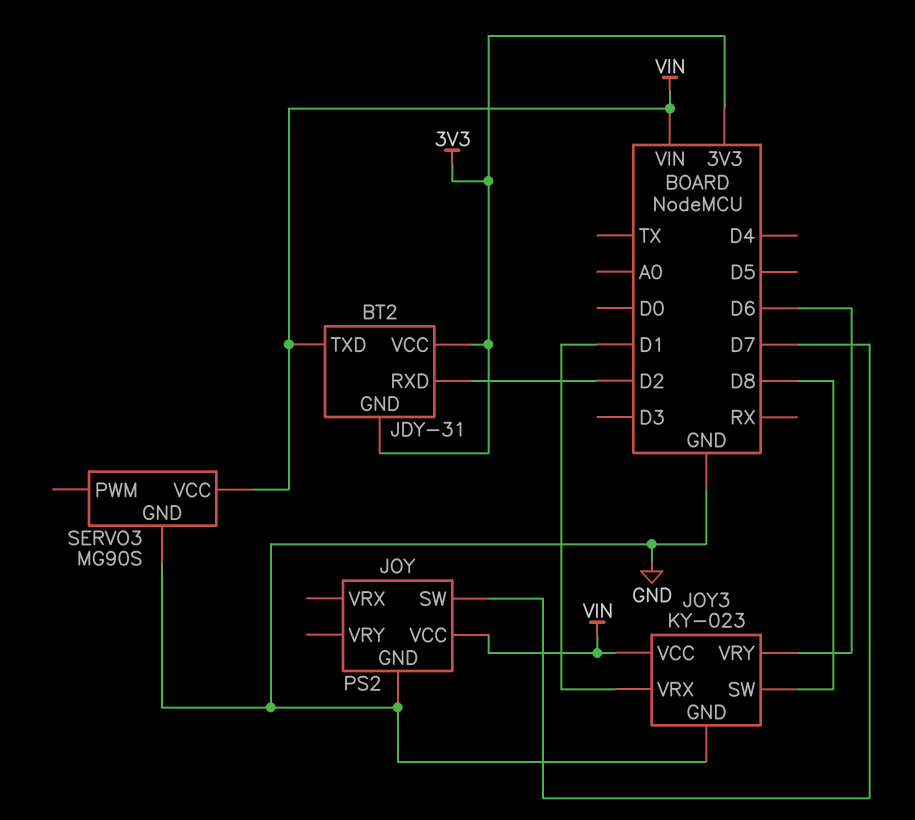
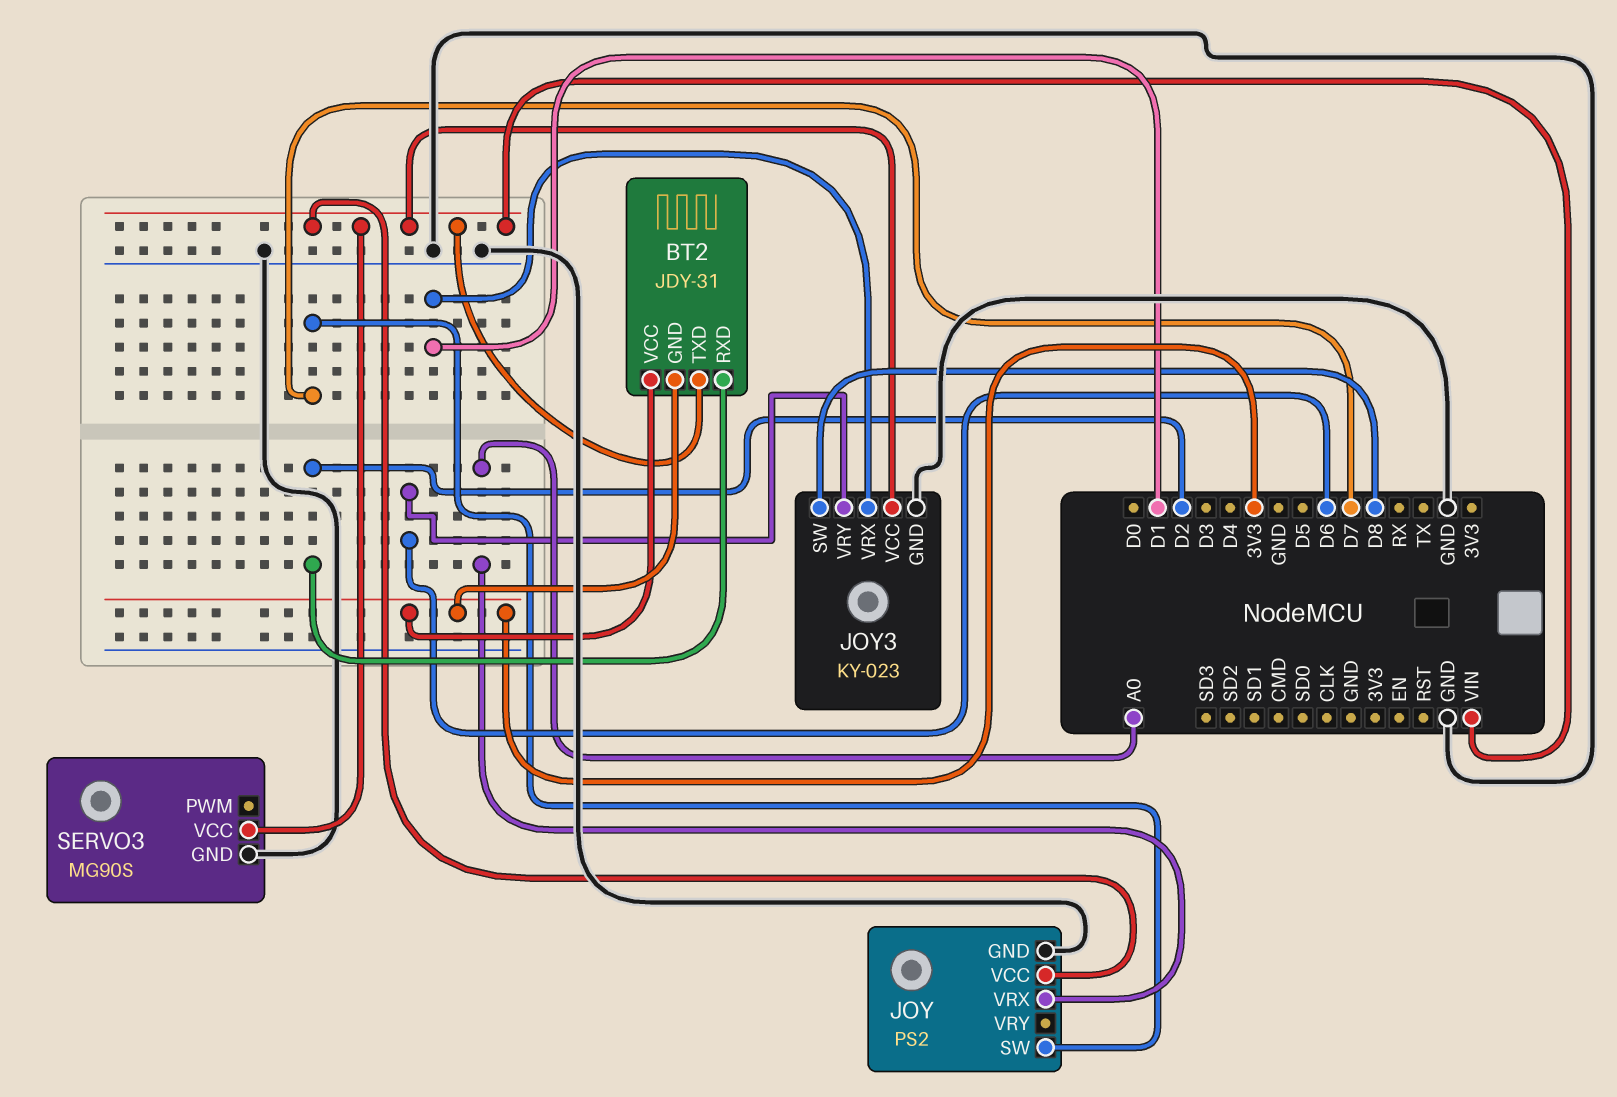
JOY pin VRX: none -> A0

